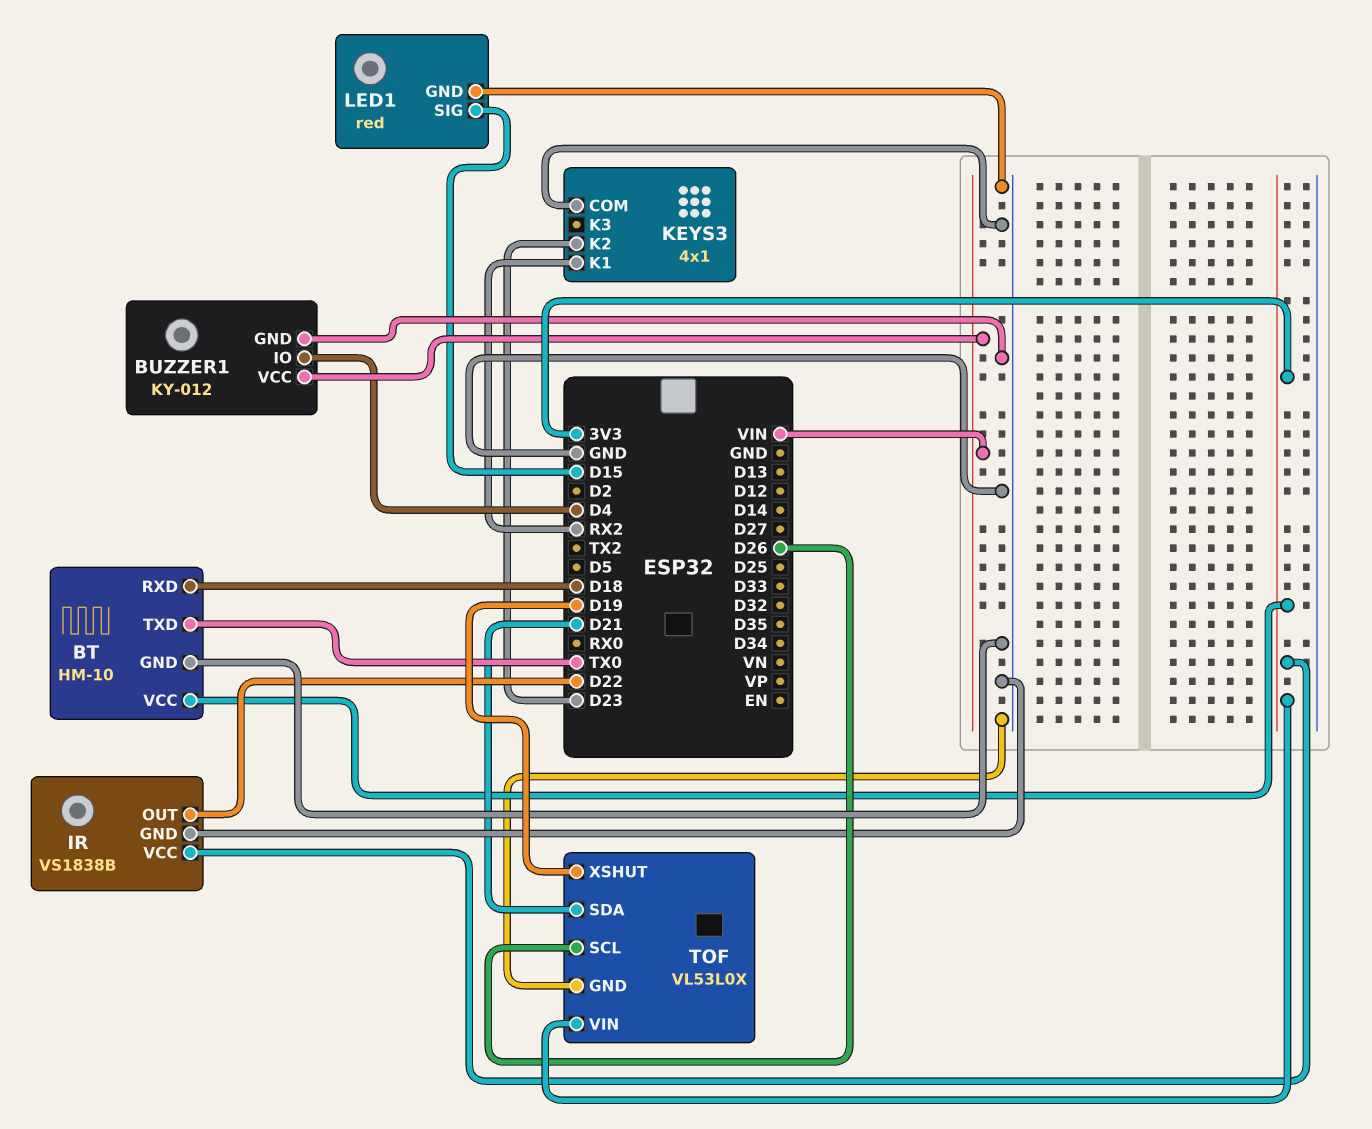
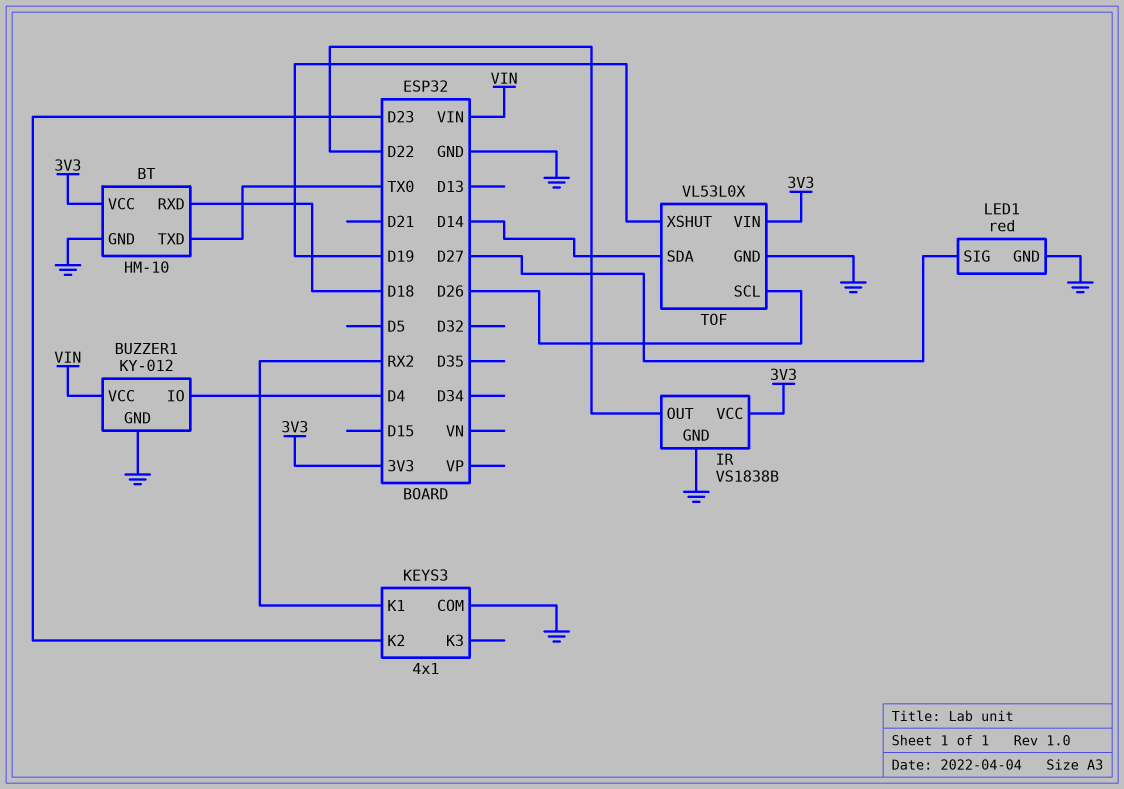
LED1 pin SIG: D15 -> D27
TOF pin SDA: D21 -> D14

